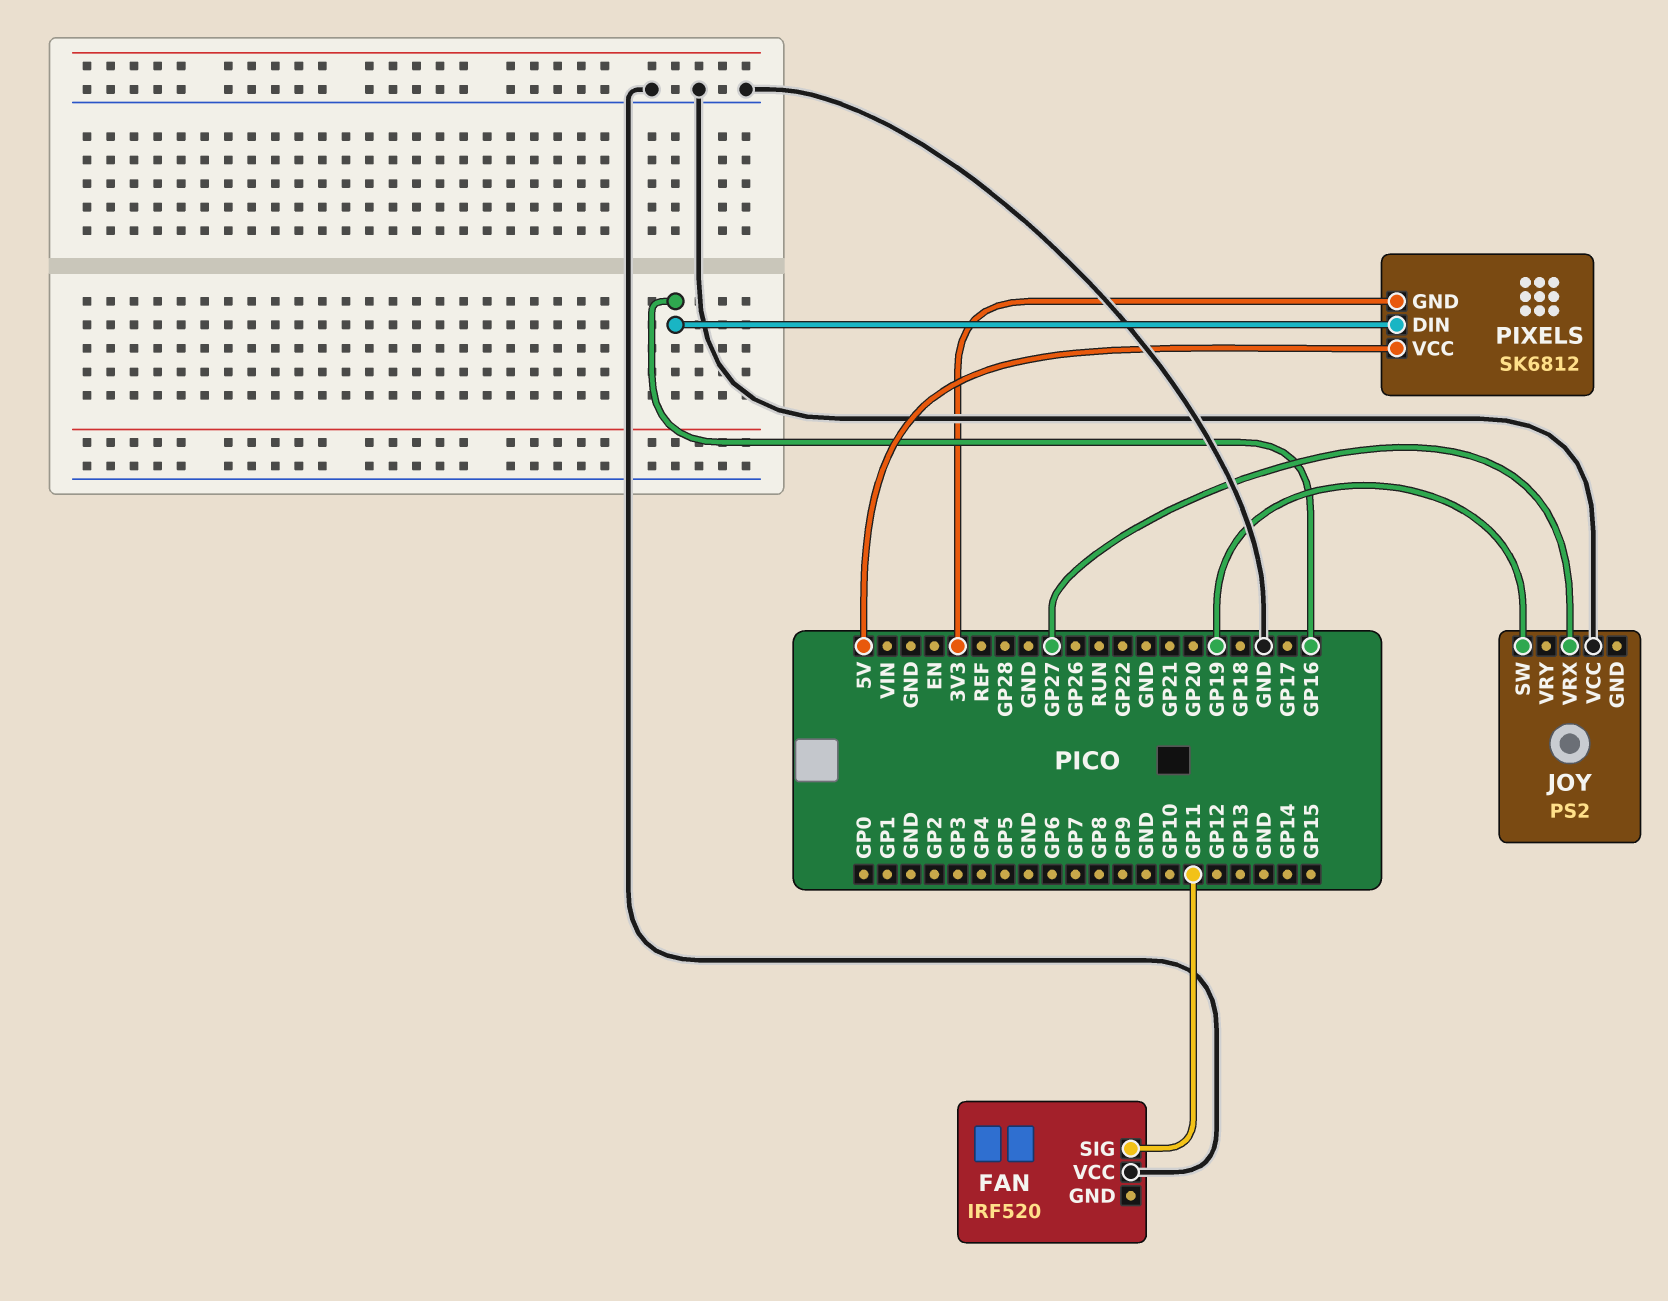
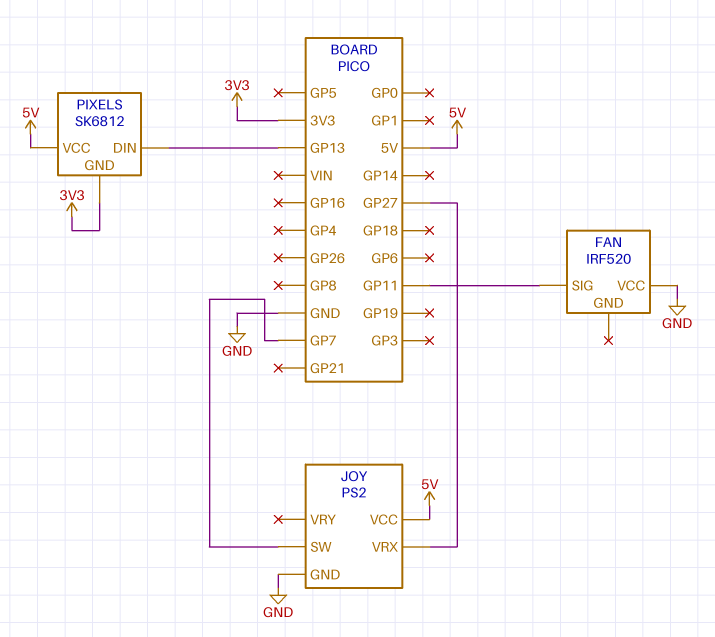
JOY pin GND: none -> GND
JOY pin SW: GP19 -> GP7
JOY pin VCC: GND -> 5V
PIXELS pin DIN: GP16 -> GP13

